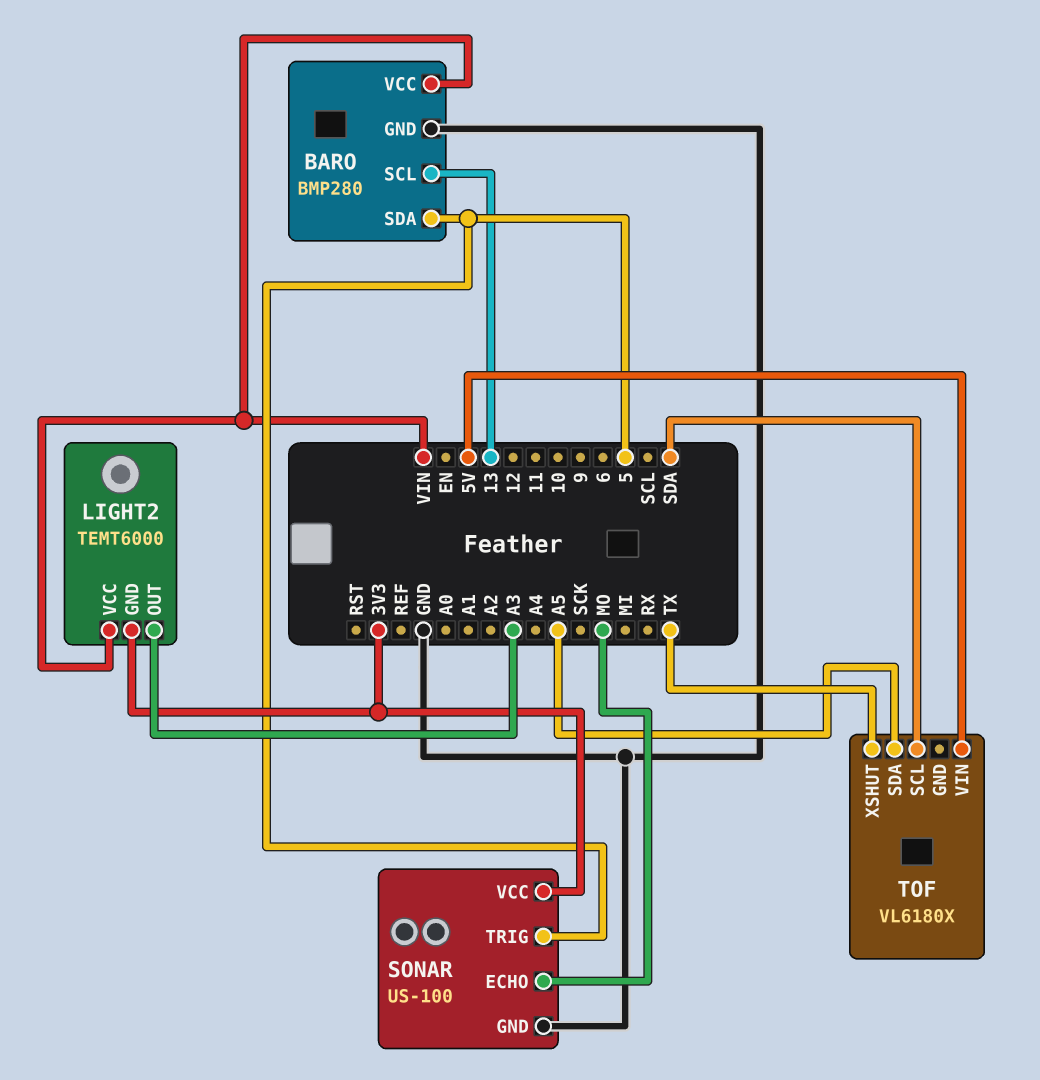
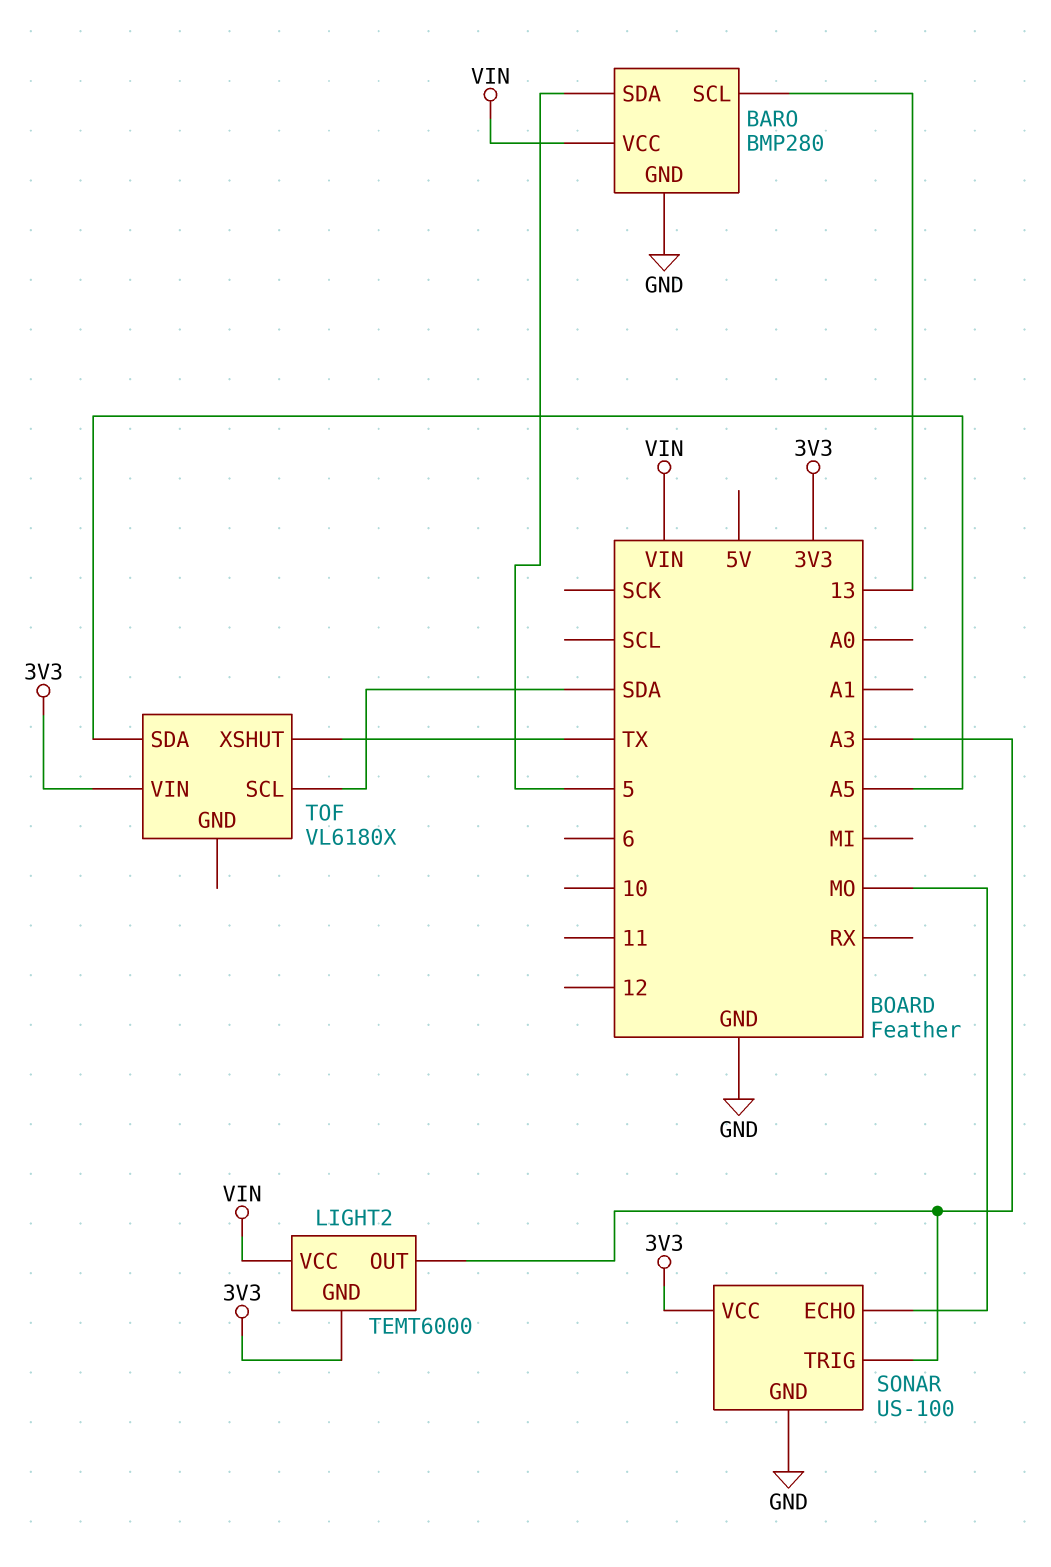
SONAR pin TRIG: 5 -> A3
TOF pin VIN: 5V -> 3V3

